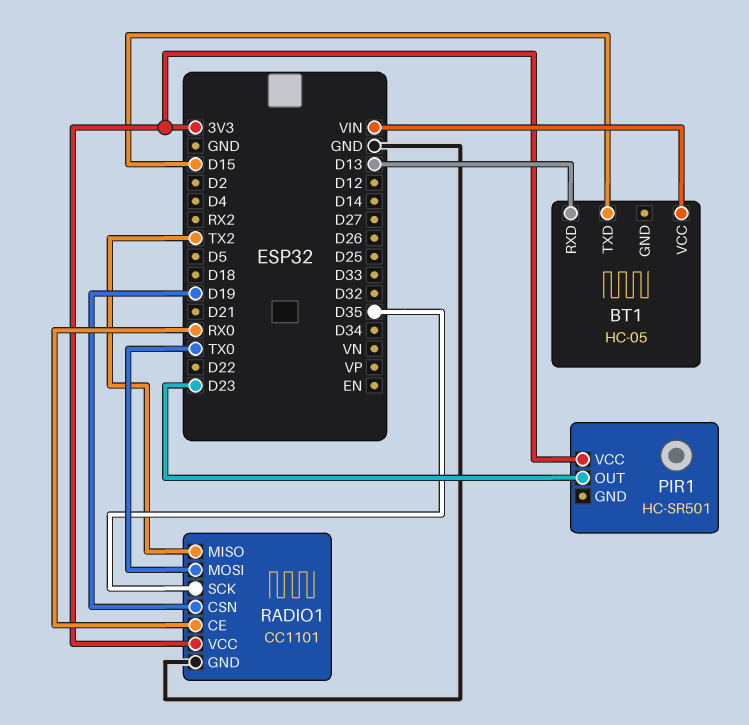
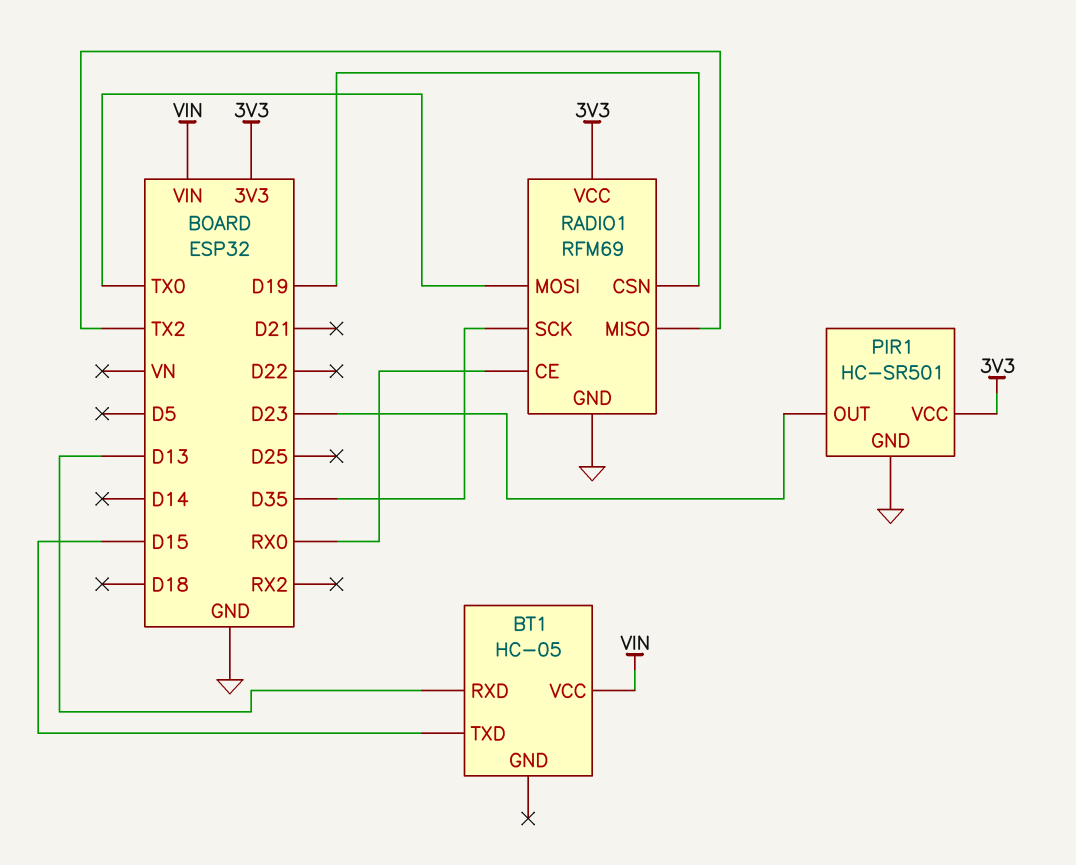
PIR1 pin GND: none -> GND
RADIO1: CC1101 -> RFM69

